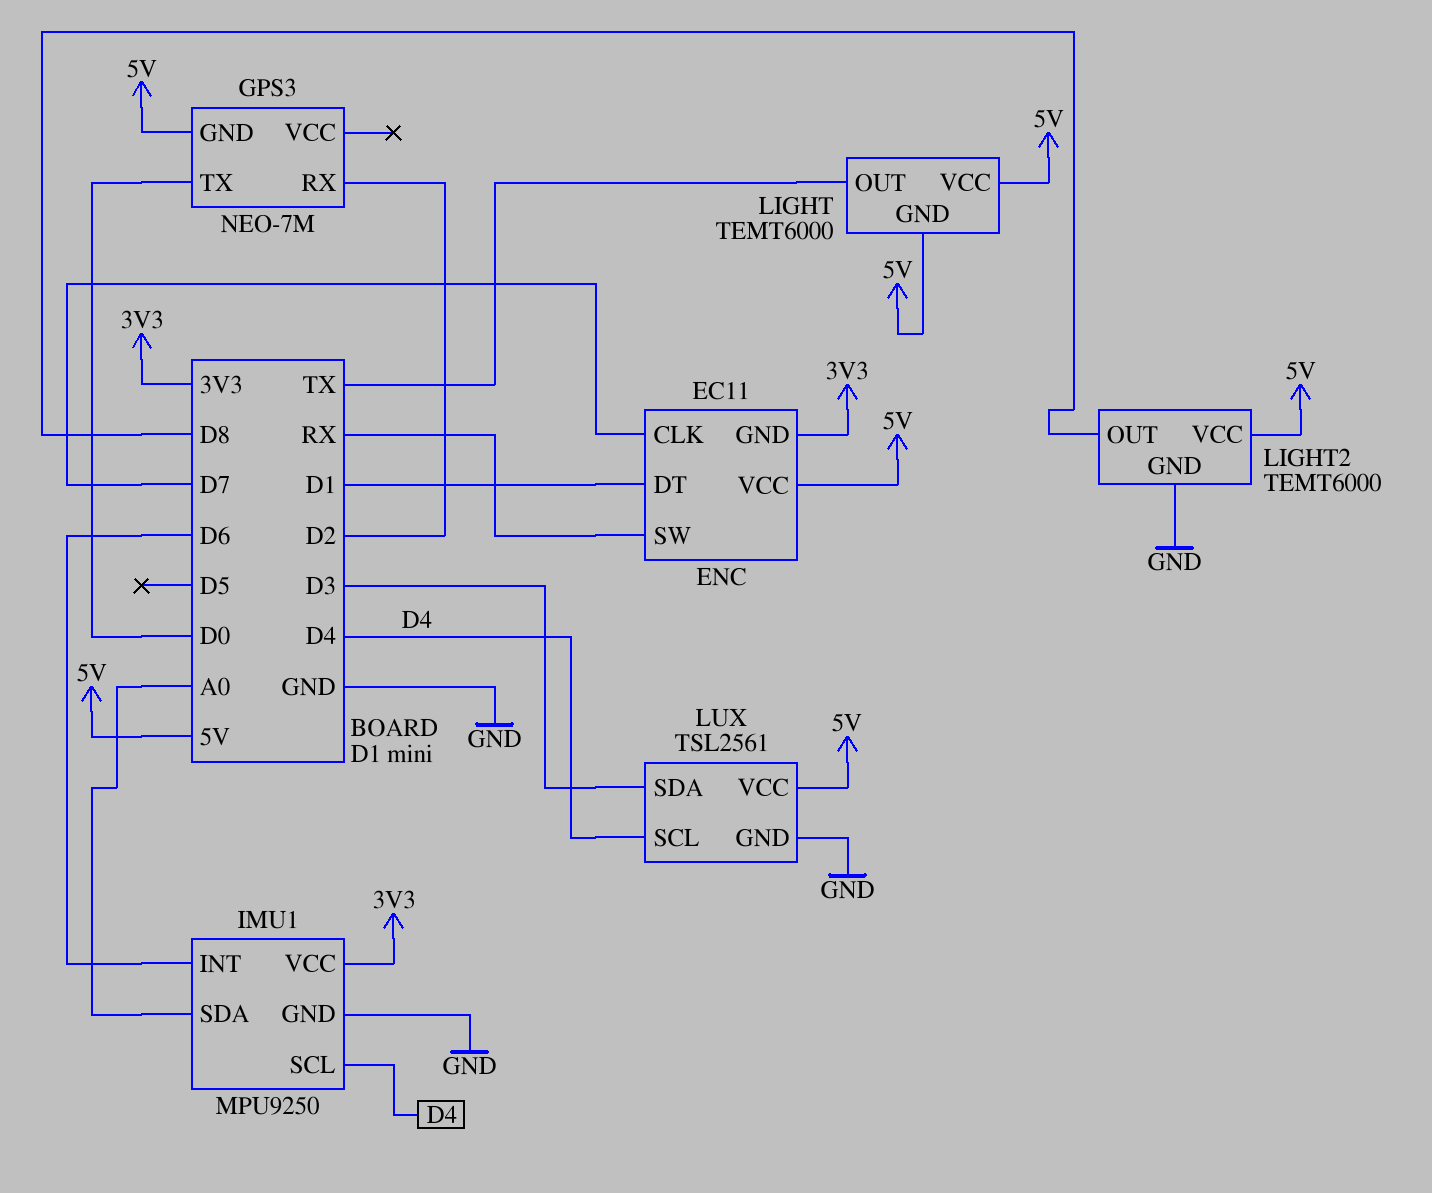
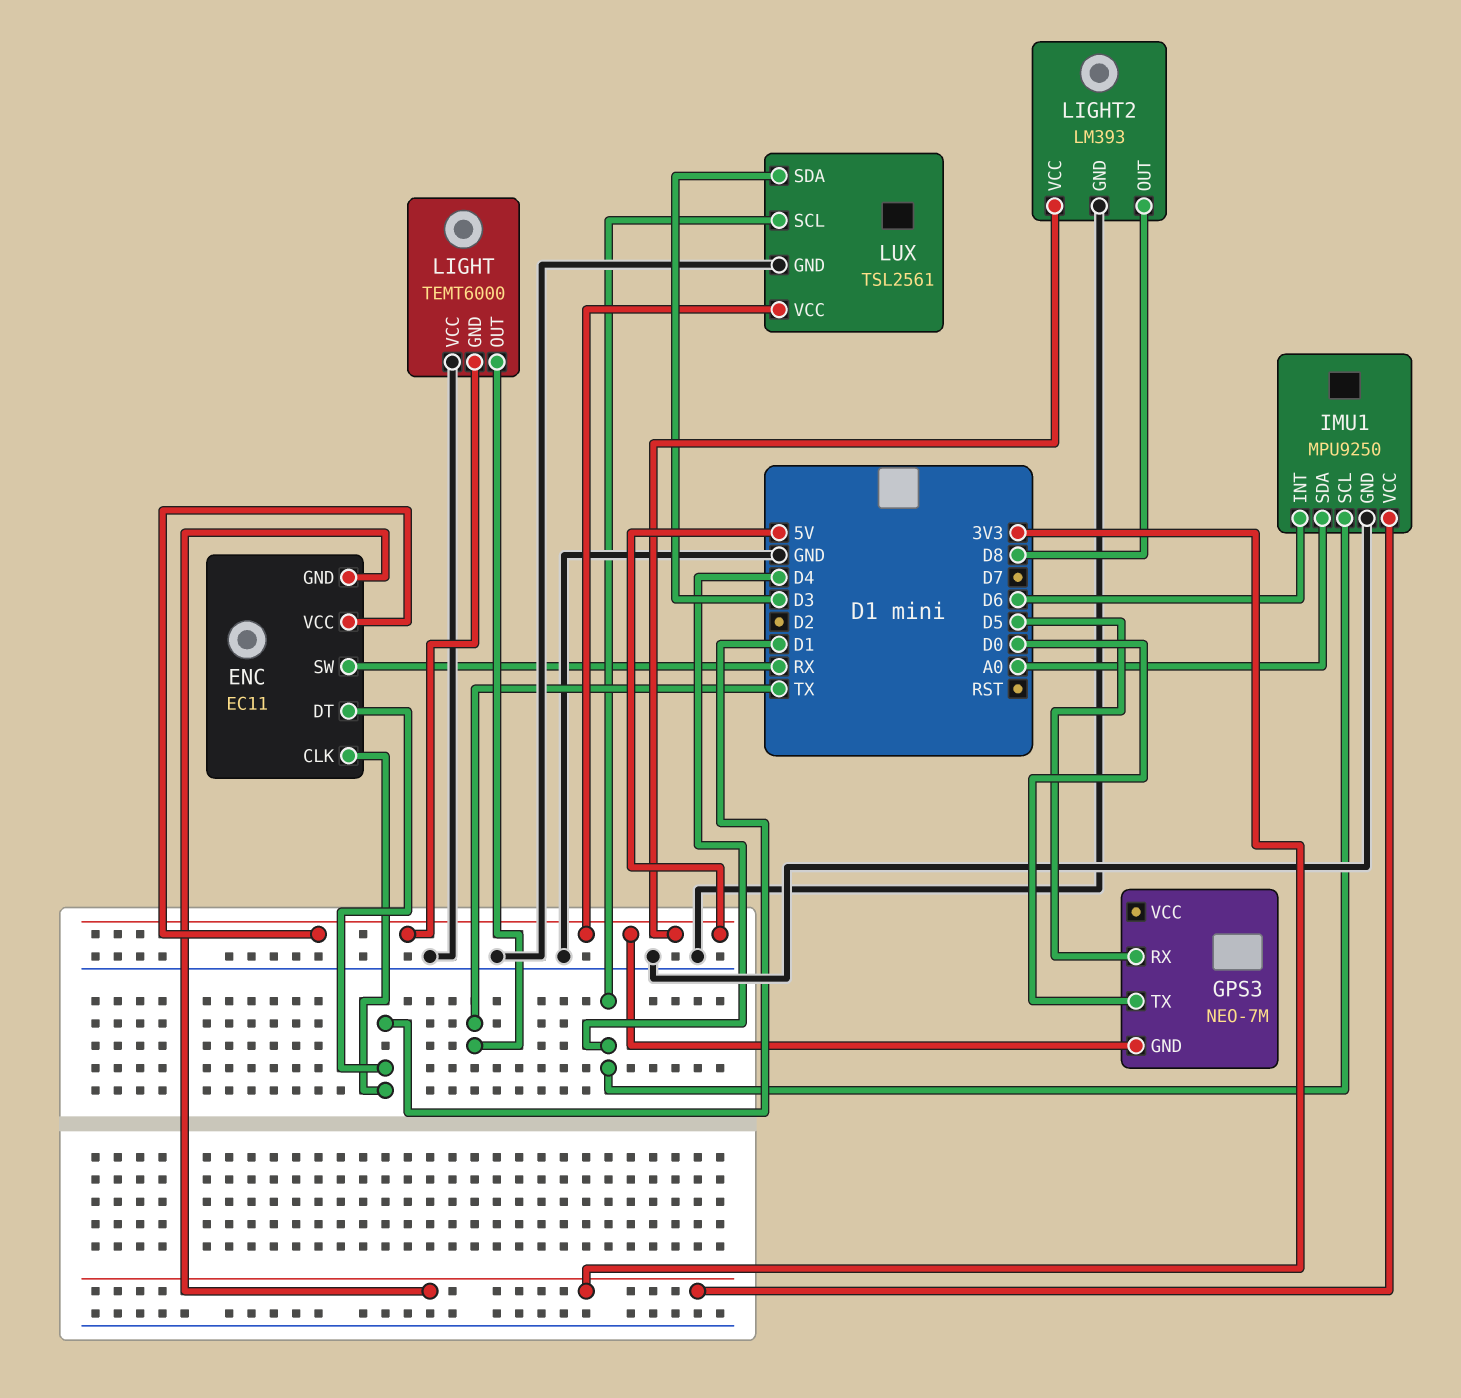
ENC pin CLK: D7 -> D1
GPS3 pin RX: D2 -> D5
LIGHT pin VCC: 5V -> GND
LIGHT2: TEMT6000 -> LM393

